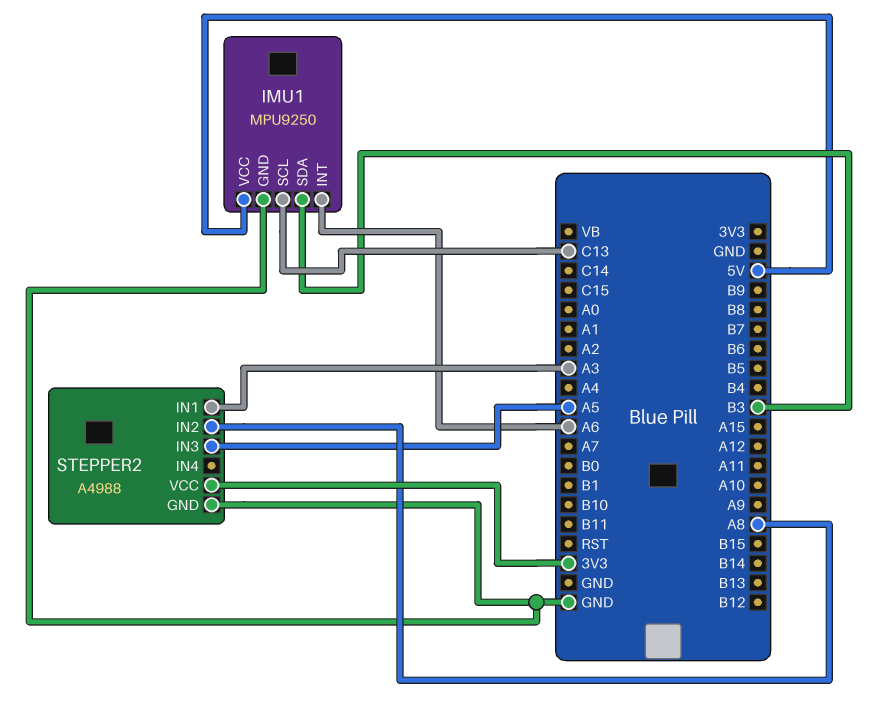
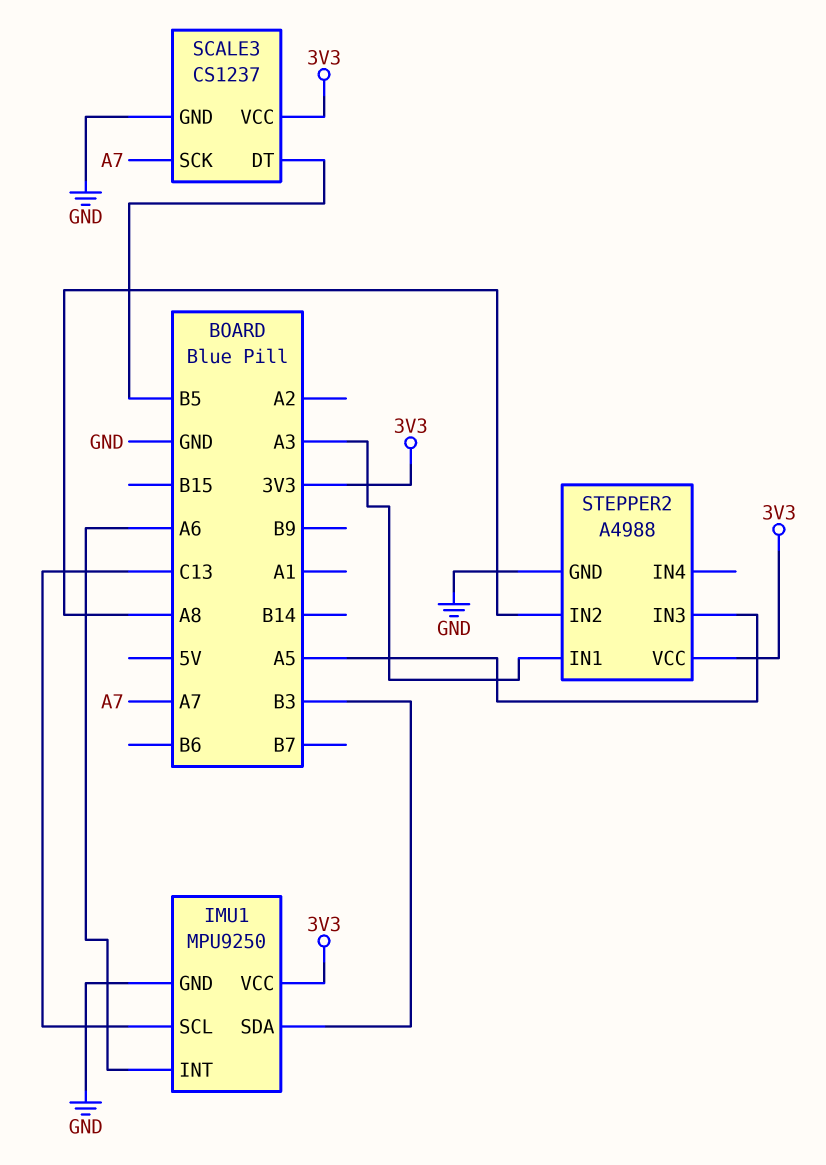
IMU1 pin VCC: 5V -> 3V3
SCALE3: none -> CS1237
SCALE3 pin DT: none -> B5
SCALE3 pin GND: none -> GND
SCALE3 pin SCK: none -> A7
SCALE3 pin VCC: none -> 3V3

